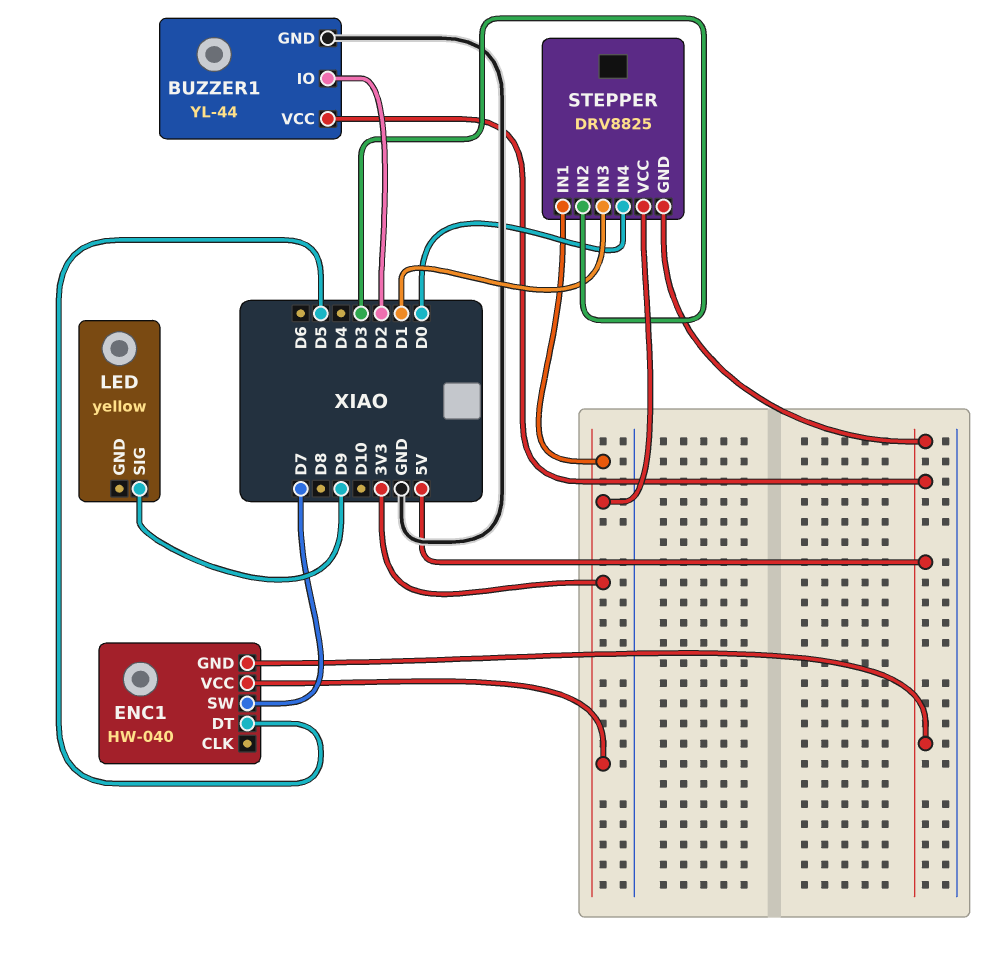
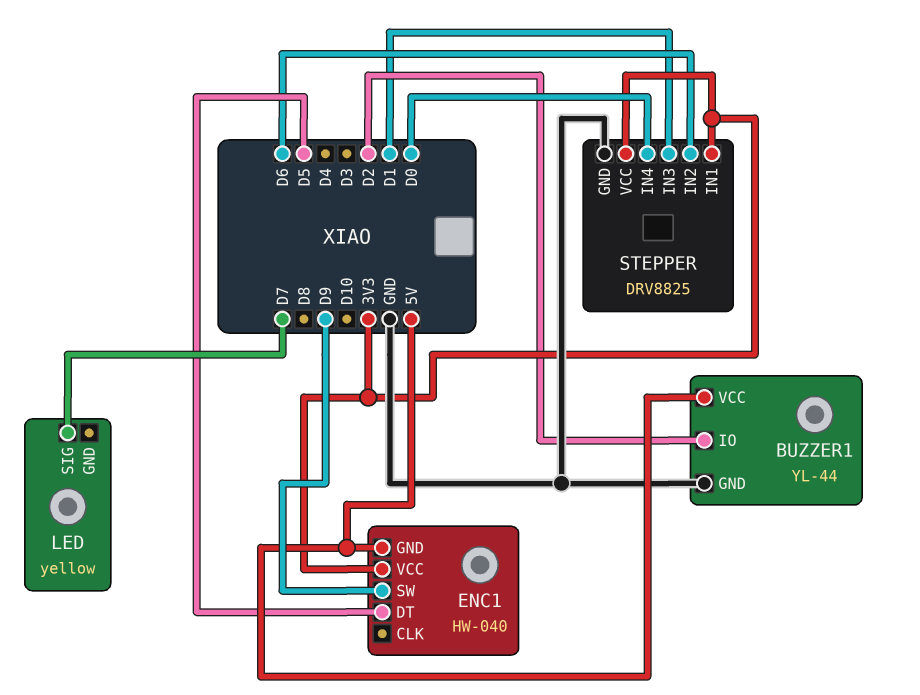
ENC1 pin SW: D7 -> D9
LED pin SIG: D9 -> D7
STEPPER pin GND: 5V -> GND
STEPPER pin IN2: D3 -> D6

